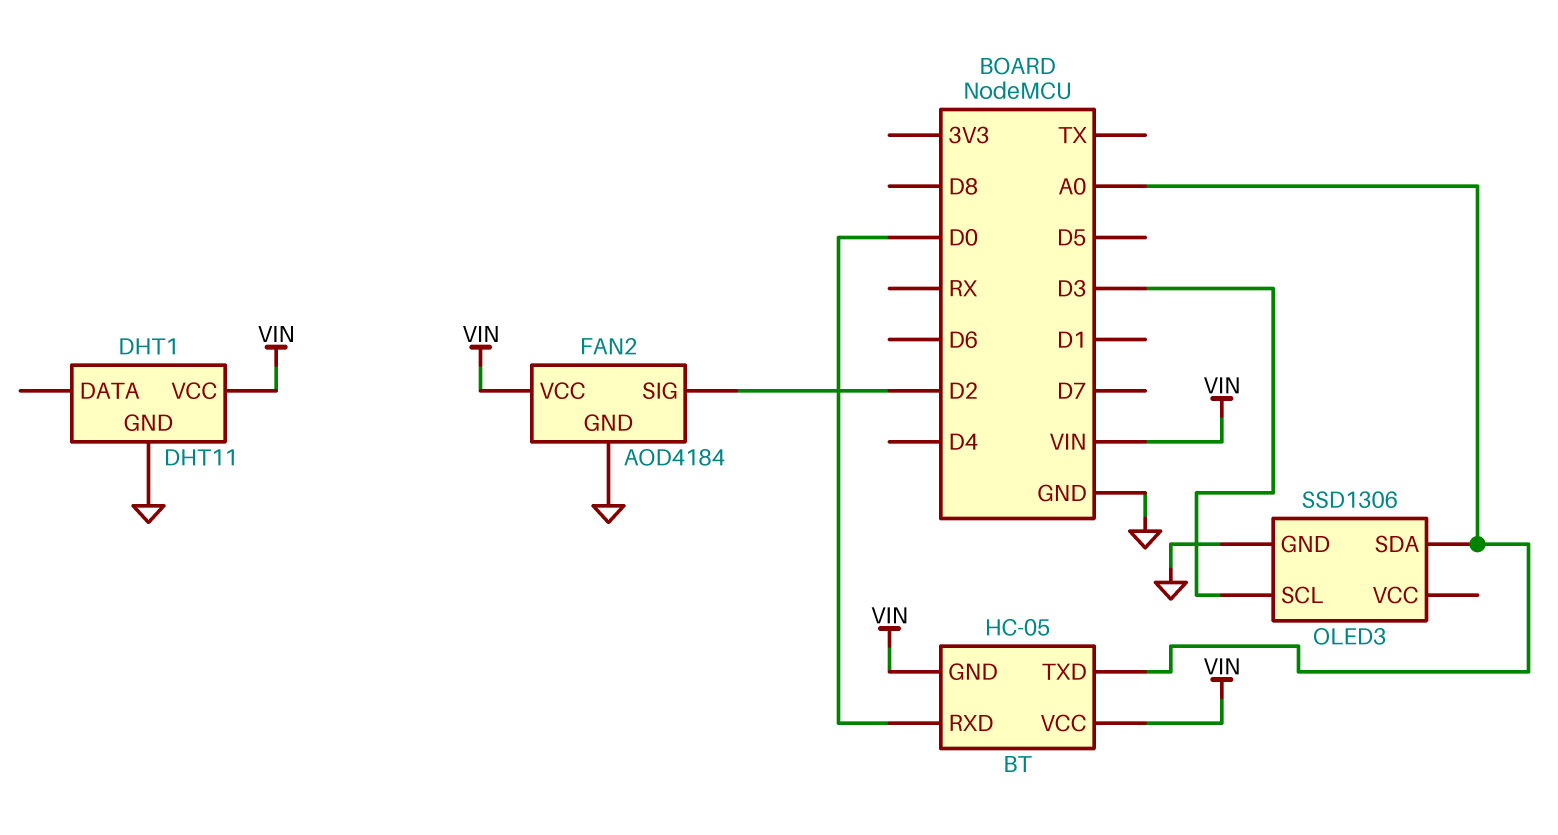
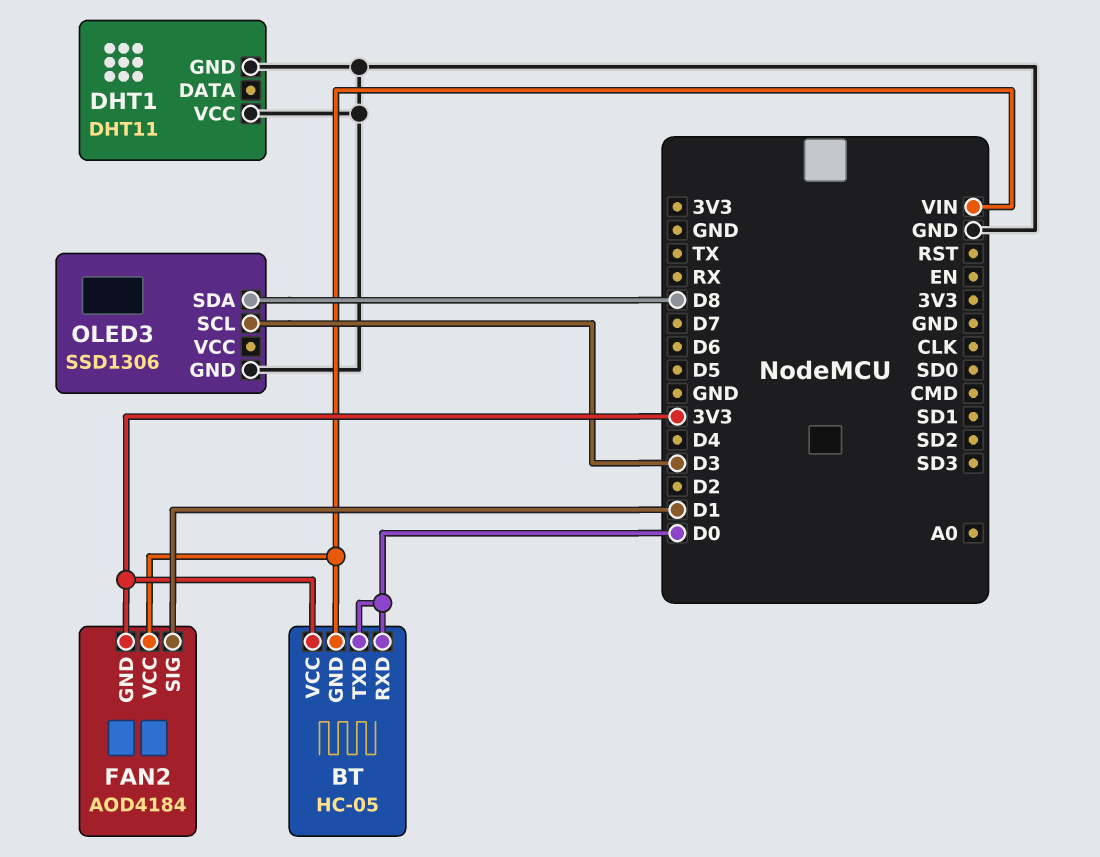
BT pin TXD: A0 -> D0
BT pin VCC: VIN -> 3V3
DHT1 pin VCC: VIN -> GND
FAN2 pin GND: GND -> 3V3
FAN2 pin SIG: D2 -> D1
OLED3 pin SDA: A0 -> D8

